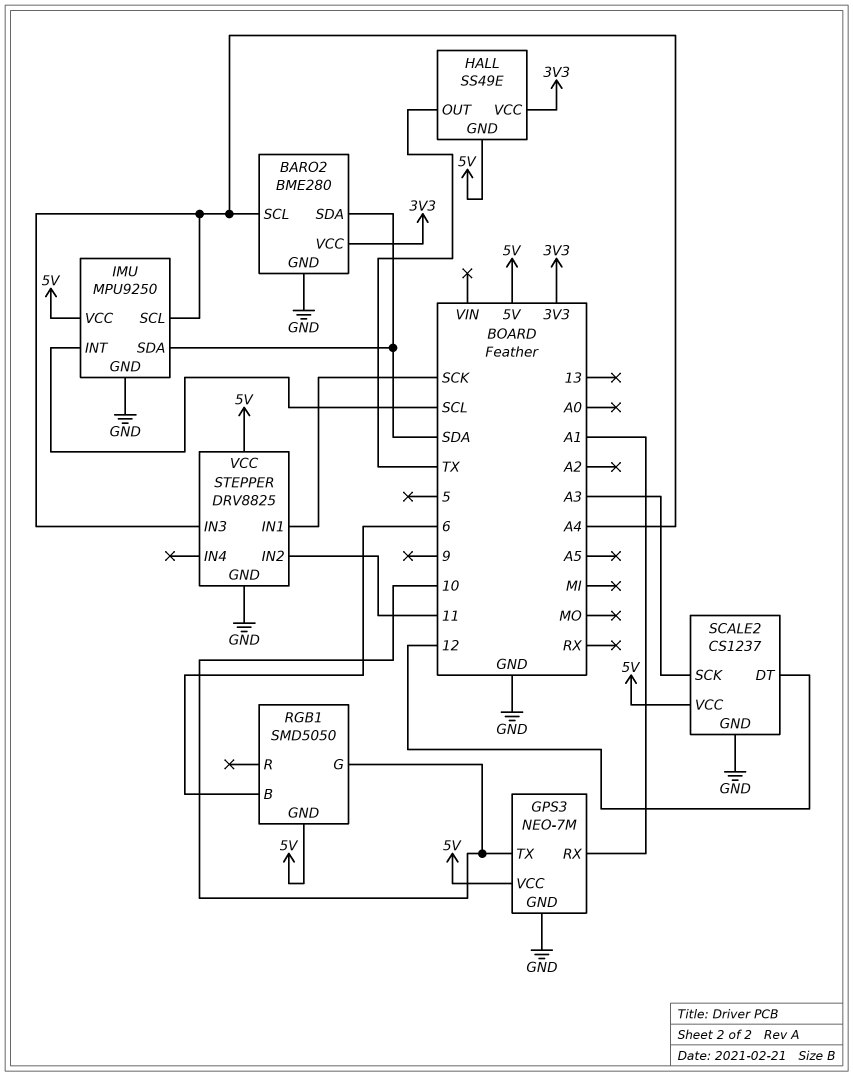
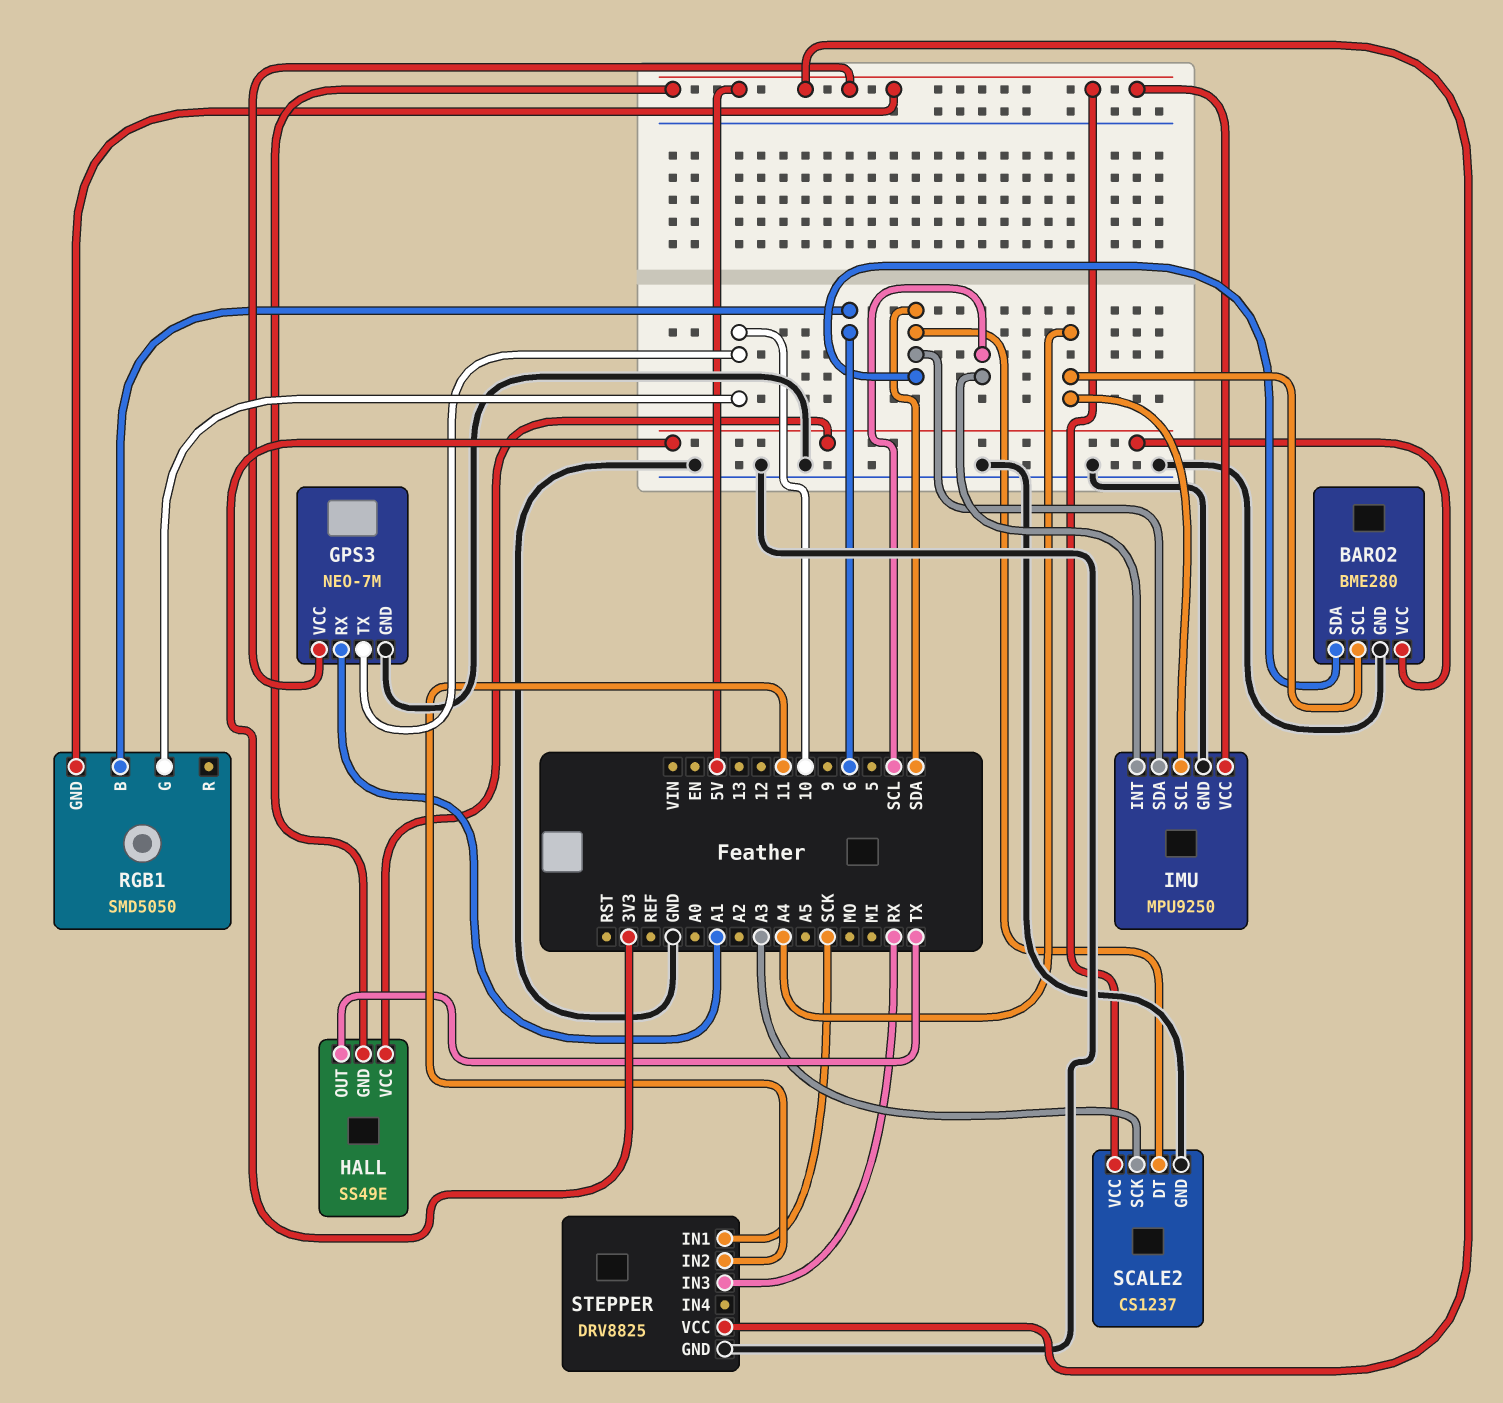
SCALE2 pin DT: 12 -> SDA
STEPPER pin IN3: A4 -> RX

